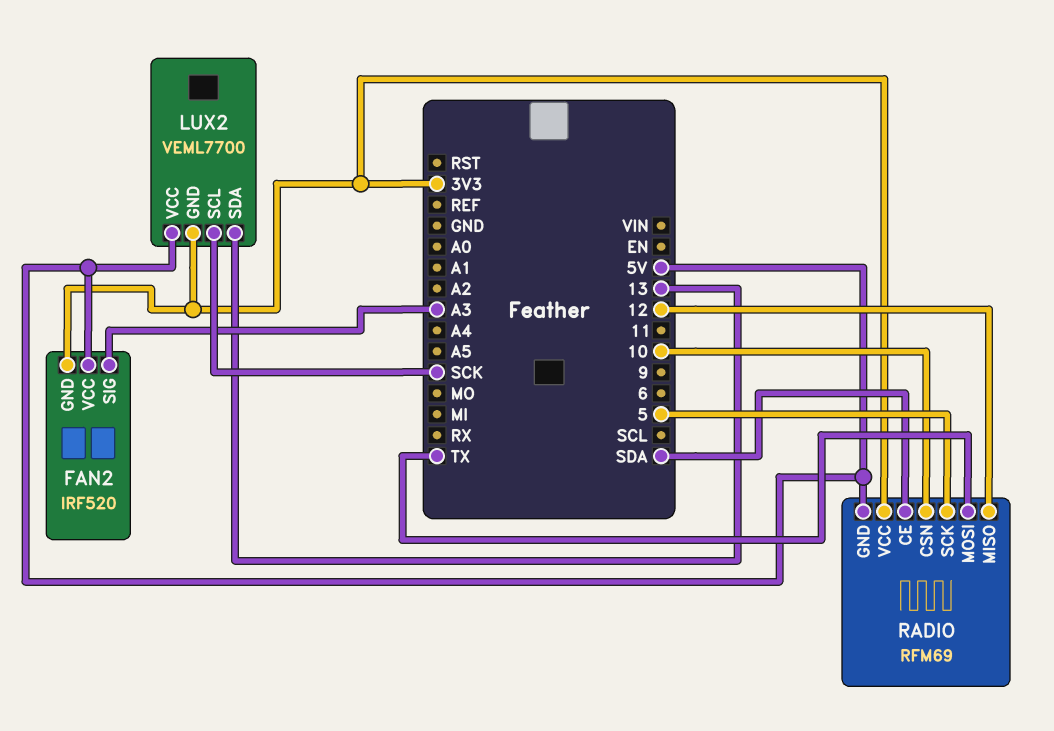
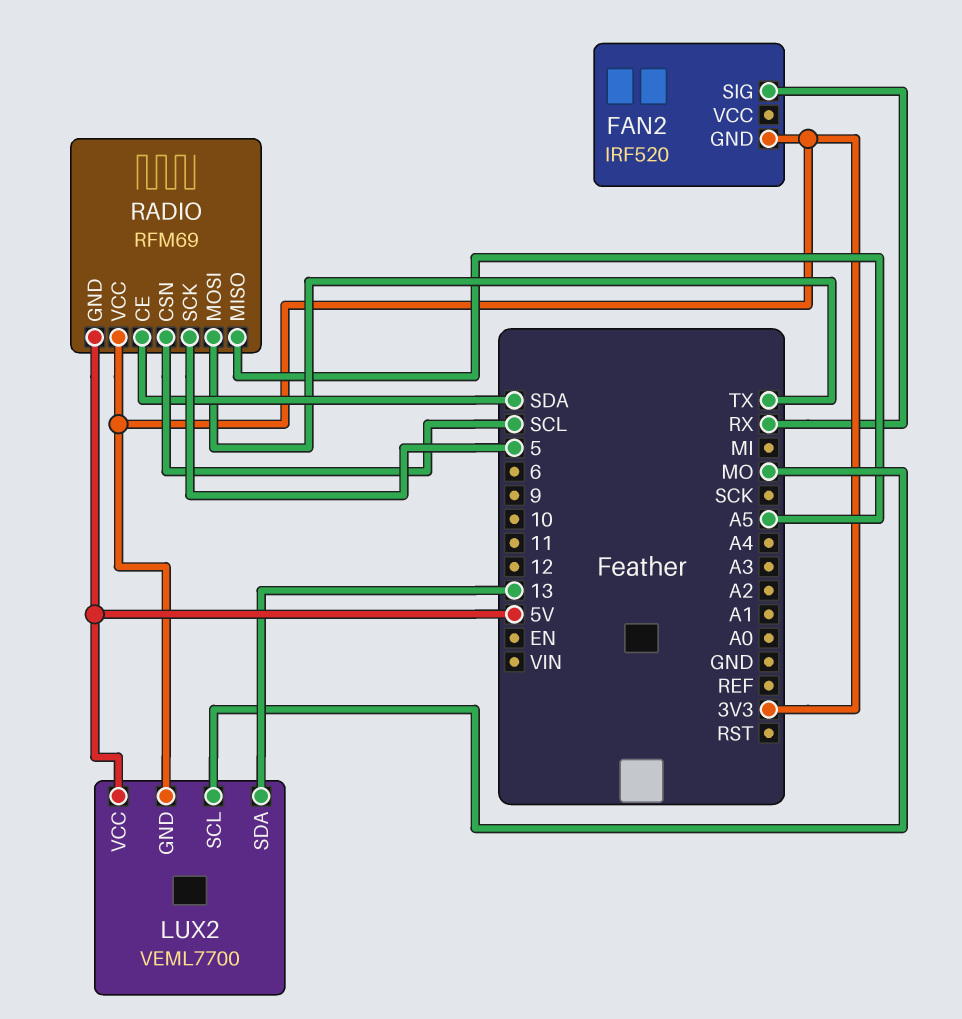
FAN2 pin SIG: A3 -> RX
FAN2 pin VCC: 5V -> none
LUX2 pin SCL: SCK -> MO
RADIO pin CSN: 10 -> SCL
RADIO pin MISO: 12 -> A5

